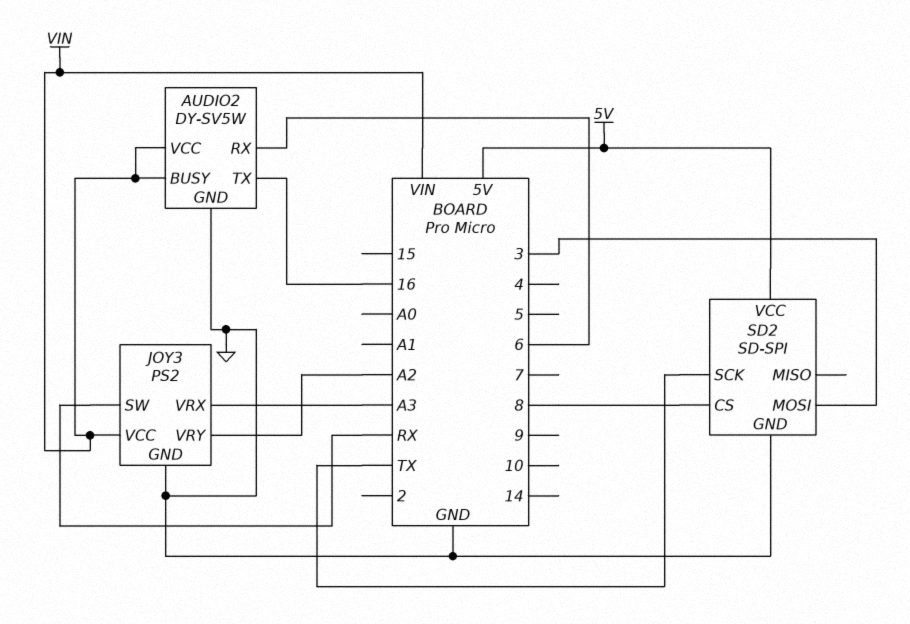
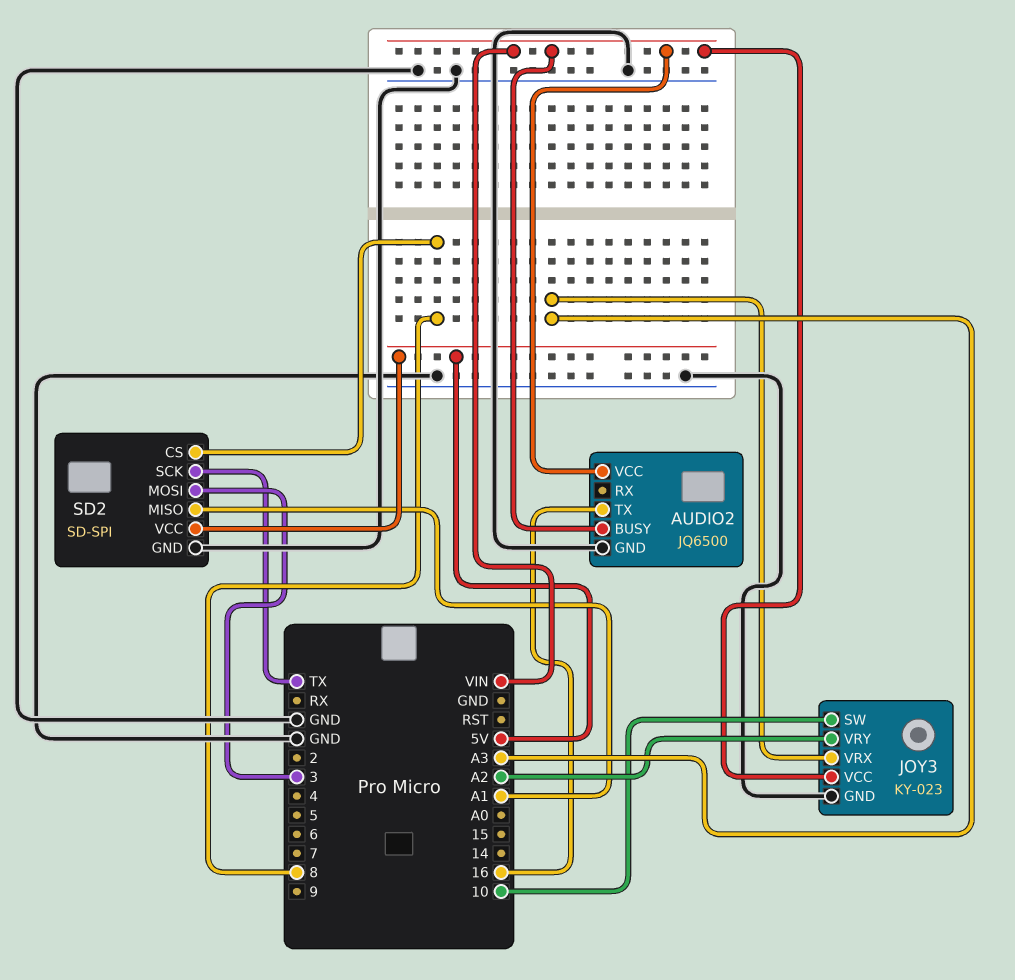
AUDIO2: DY-SV5W -> JQ6500
AUDIO2 pin RX: 6 -> none
JOY3: PS2 -> KY-023
JOY3 pin SW: RX -> 10
SD2 pin MISO: none -> A1

